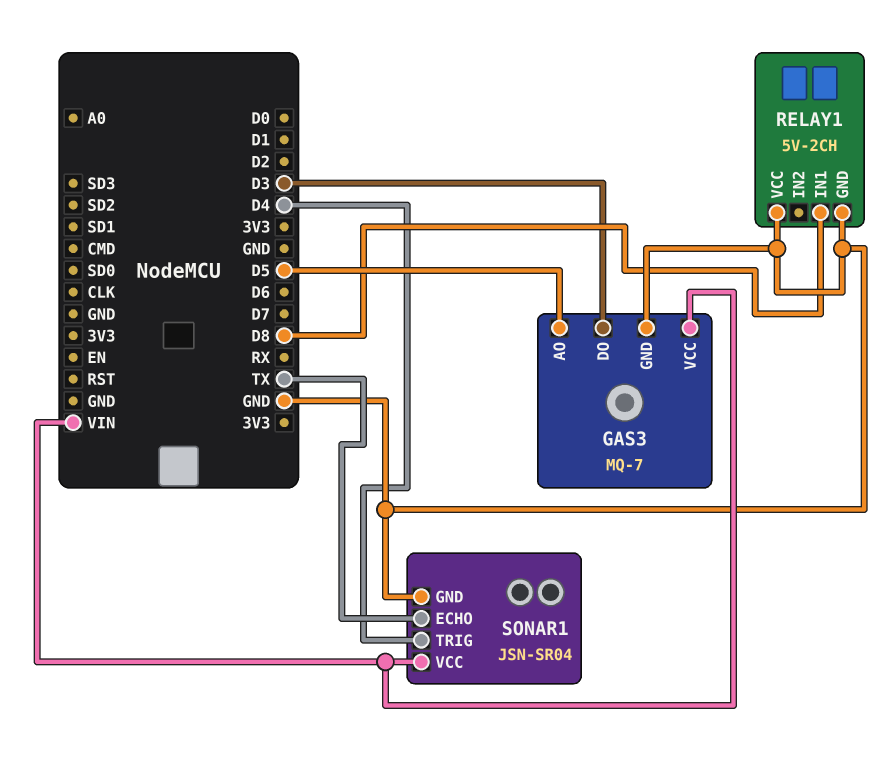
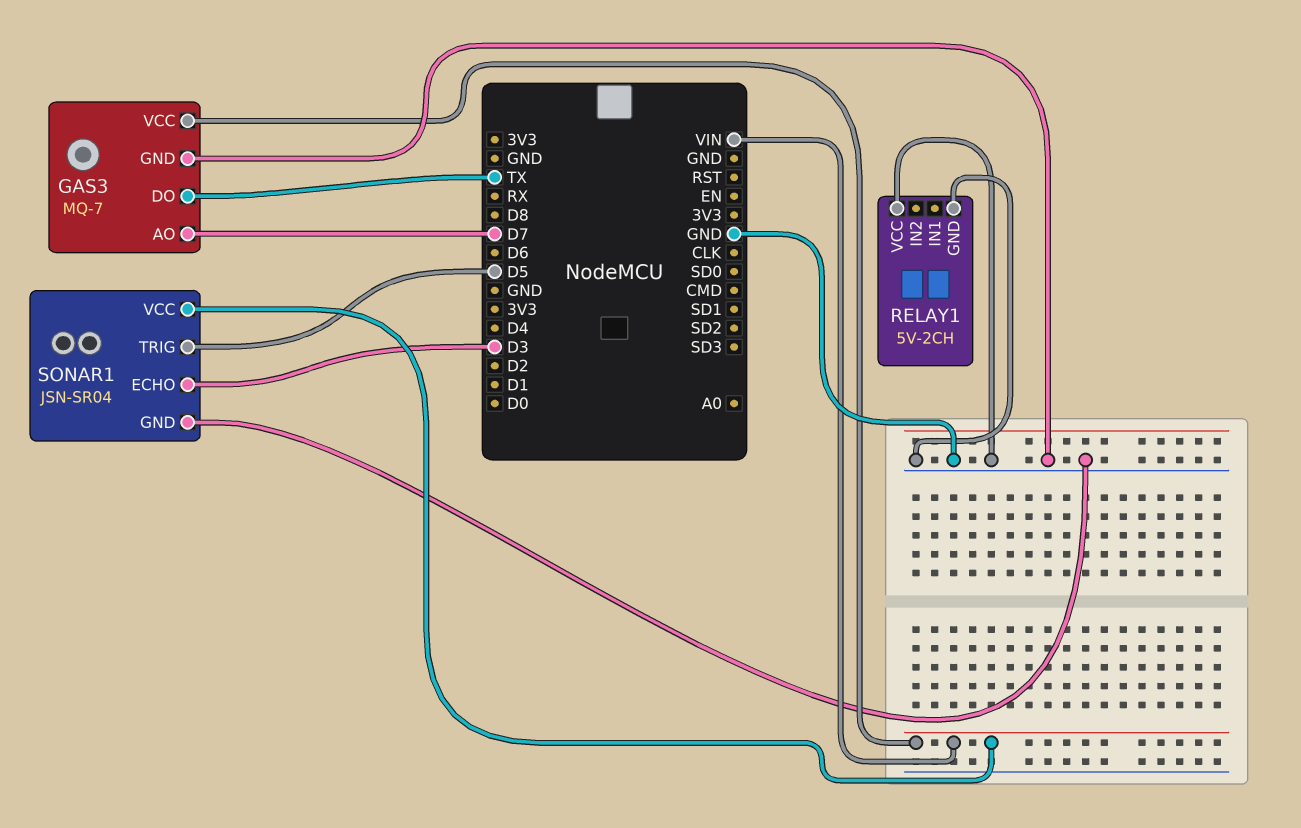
GAS3 pin AO: D5 -> D7
GAS3 pin DO: D3 -> TX
RELAY1 pin IN1: D8 -> none
SONAR1 pin ECHO: TX -> D3
SONAR1 pin TRIG: D4 -> D5

